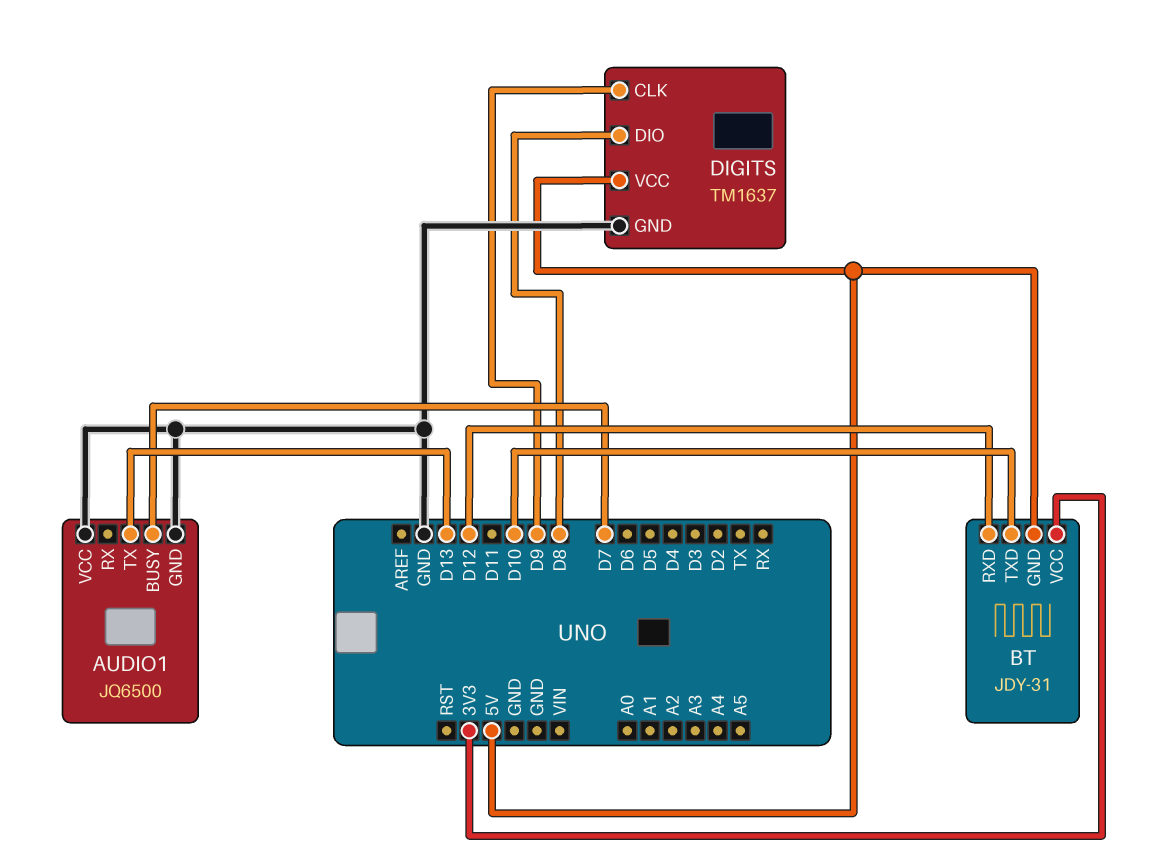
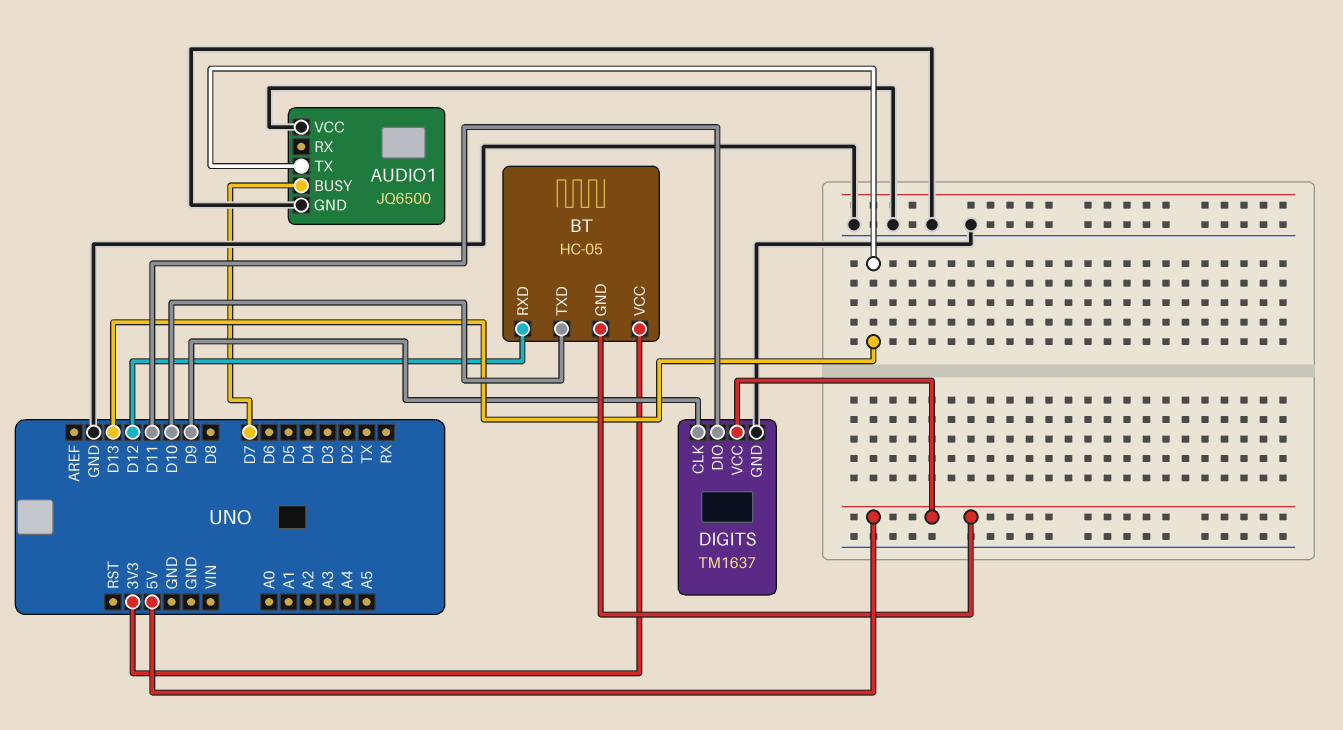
BT: JDY-31 -> HC-05
DIGITS pin DIO: D8 -> D11

